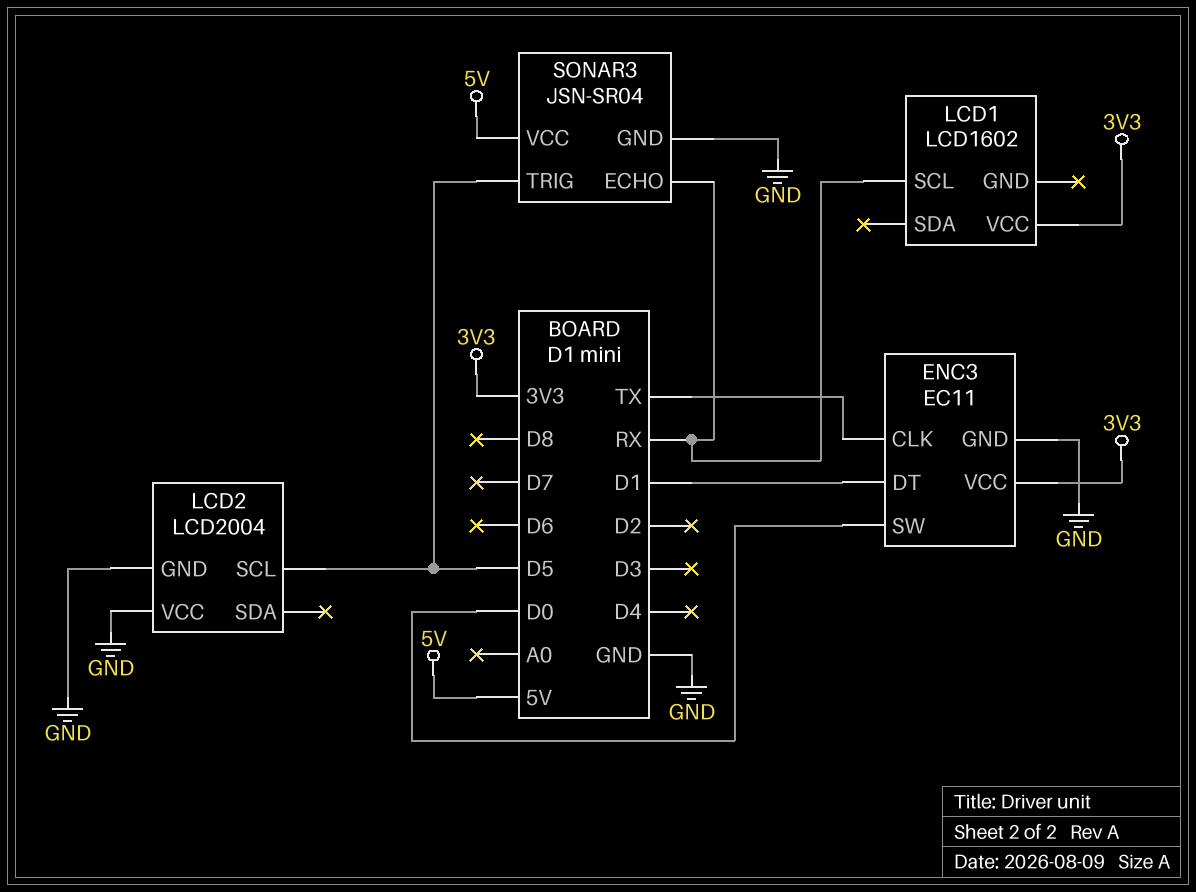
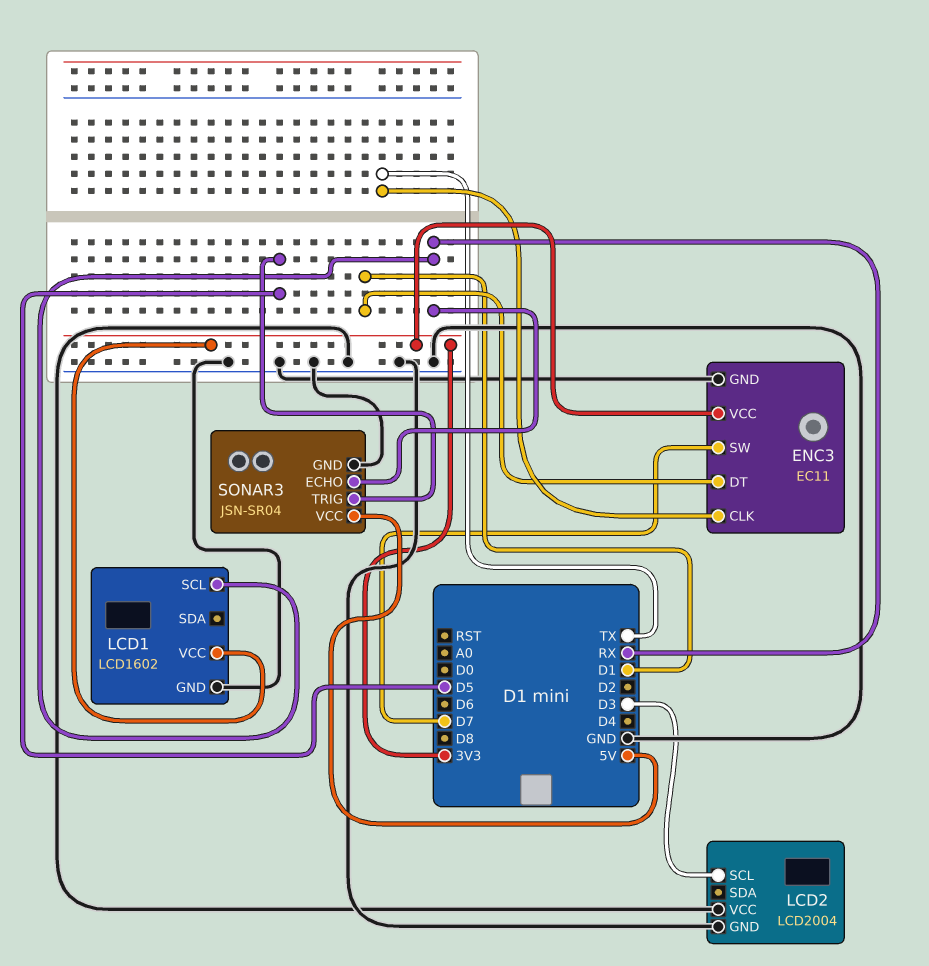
ENC3 pin SW: D0 -> D7
LCD1 pin GND: none -> GND
LCD2 pin SCL: D5 -> D3

